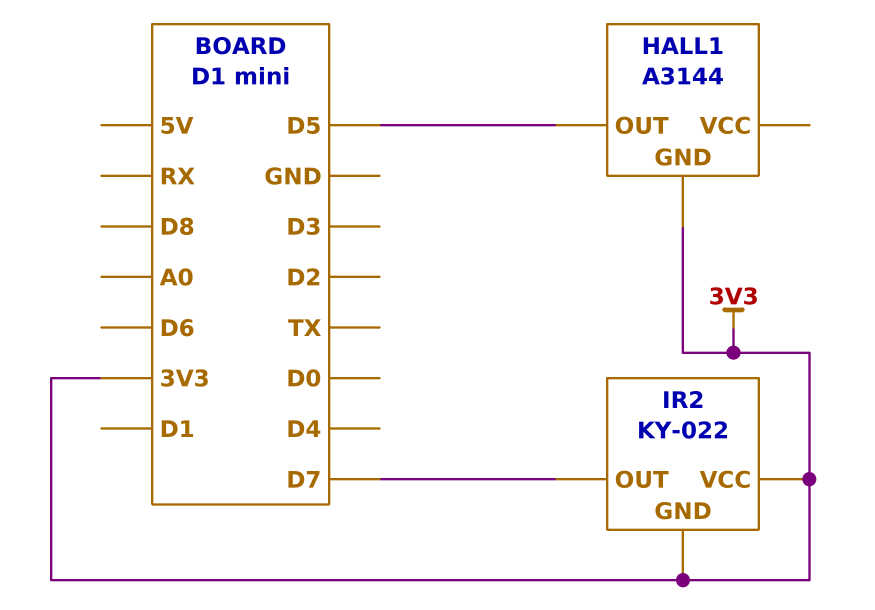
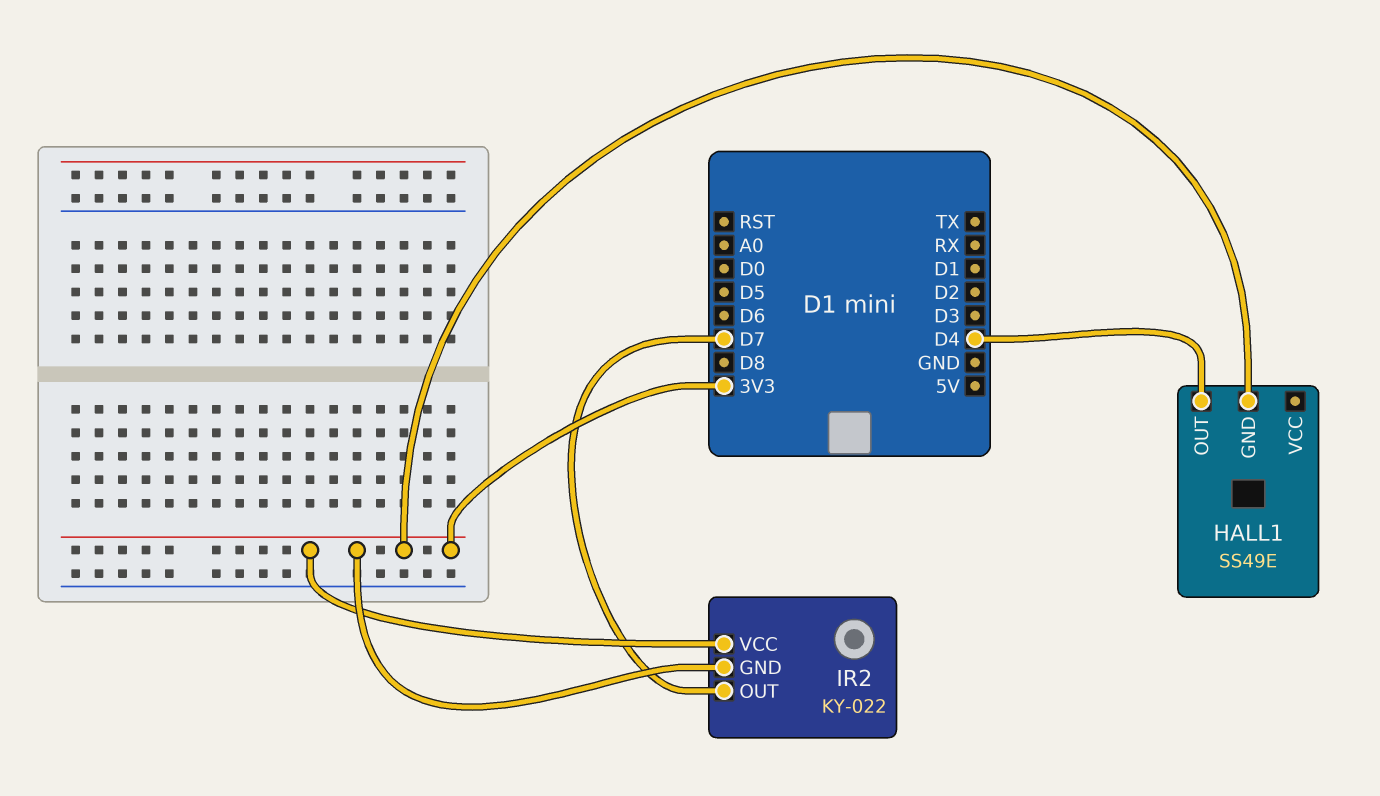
HALL1: A3144 -> SS49E
HALL1 pin OUT: D5 -> D4

